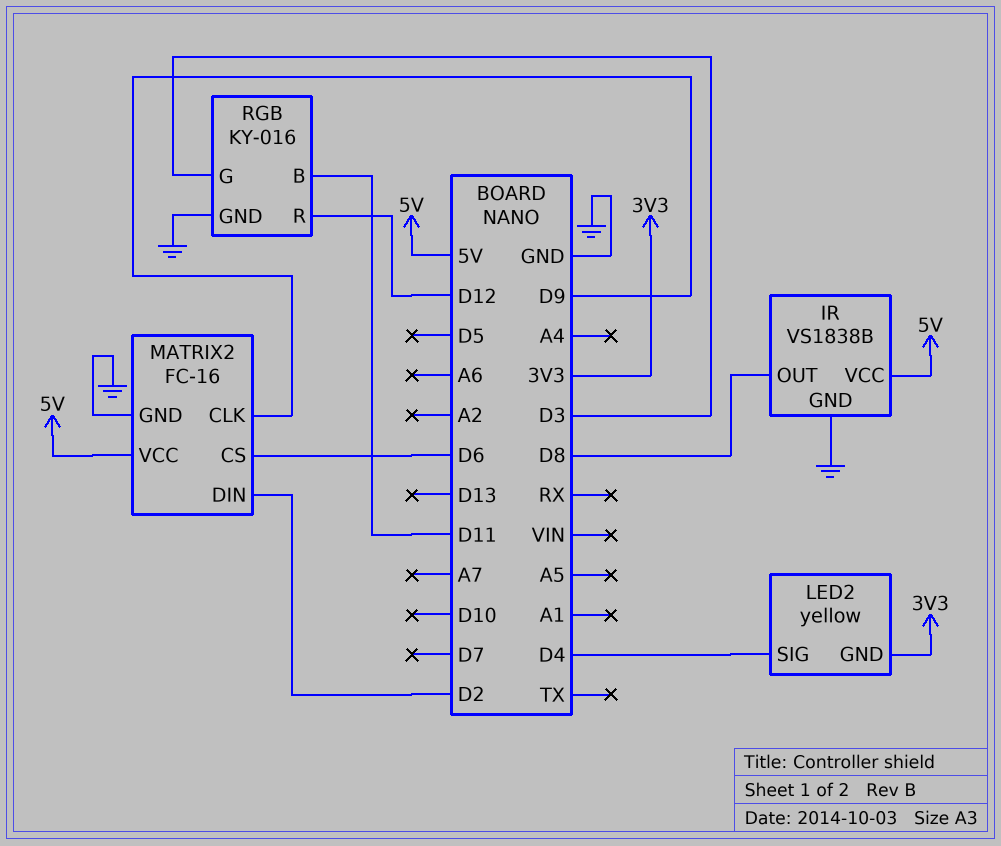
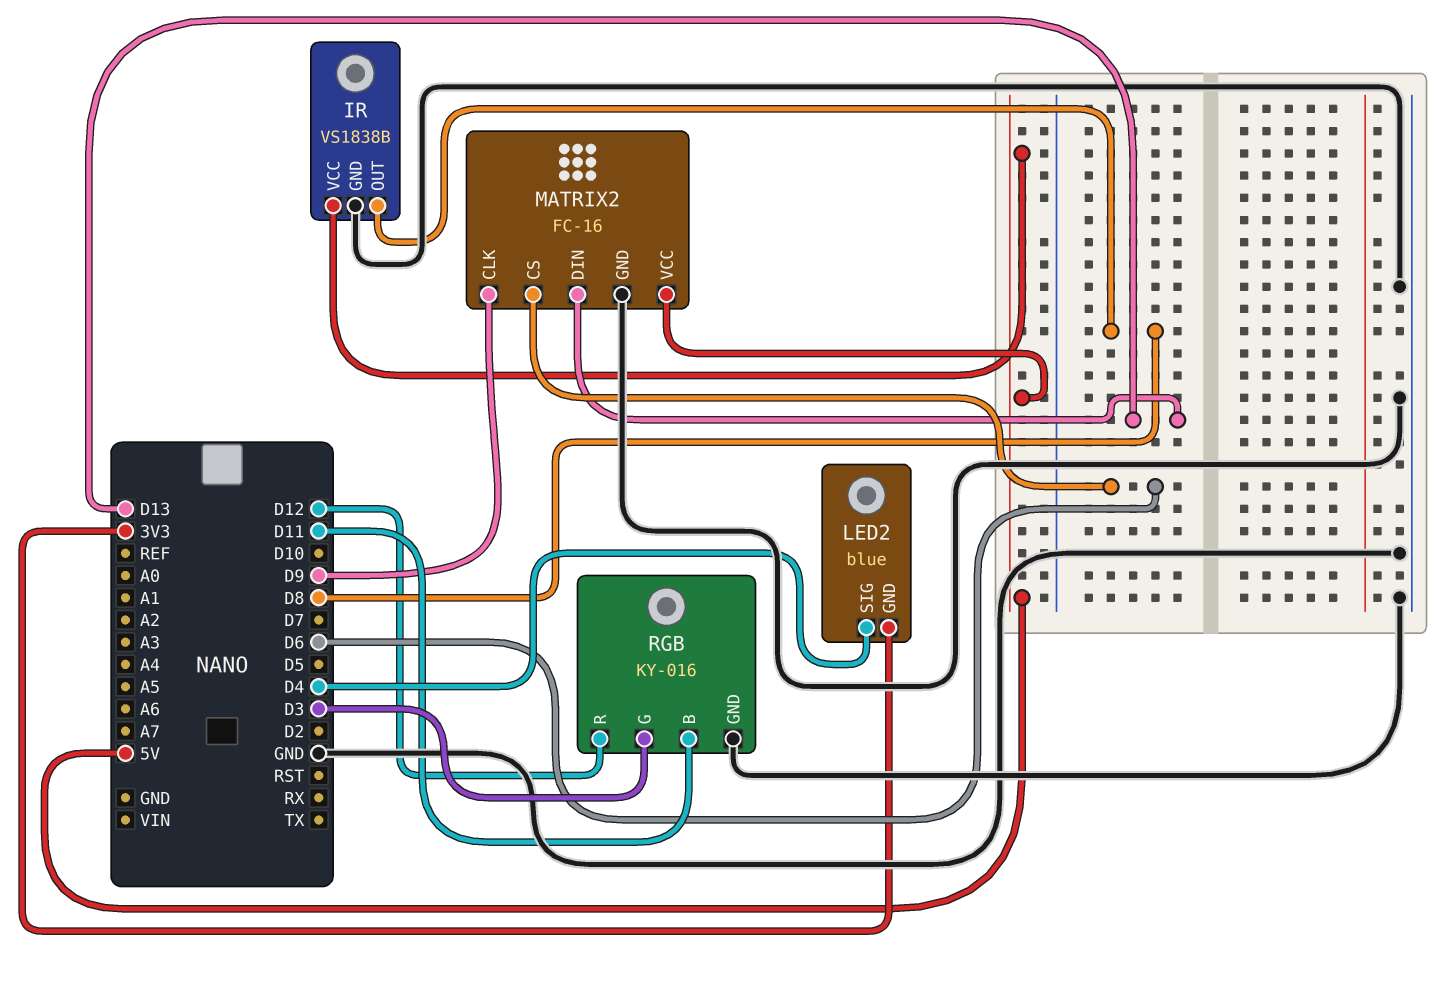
LED2: yellow -> blue
MATRIX2 pin DIN: D2 -> D13

